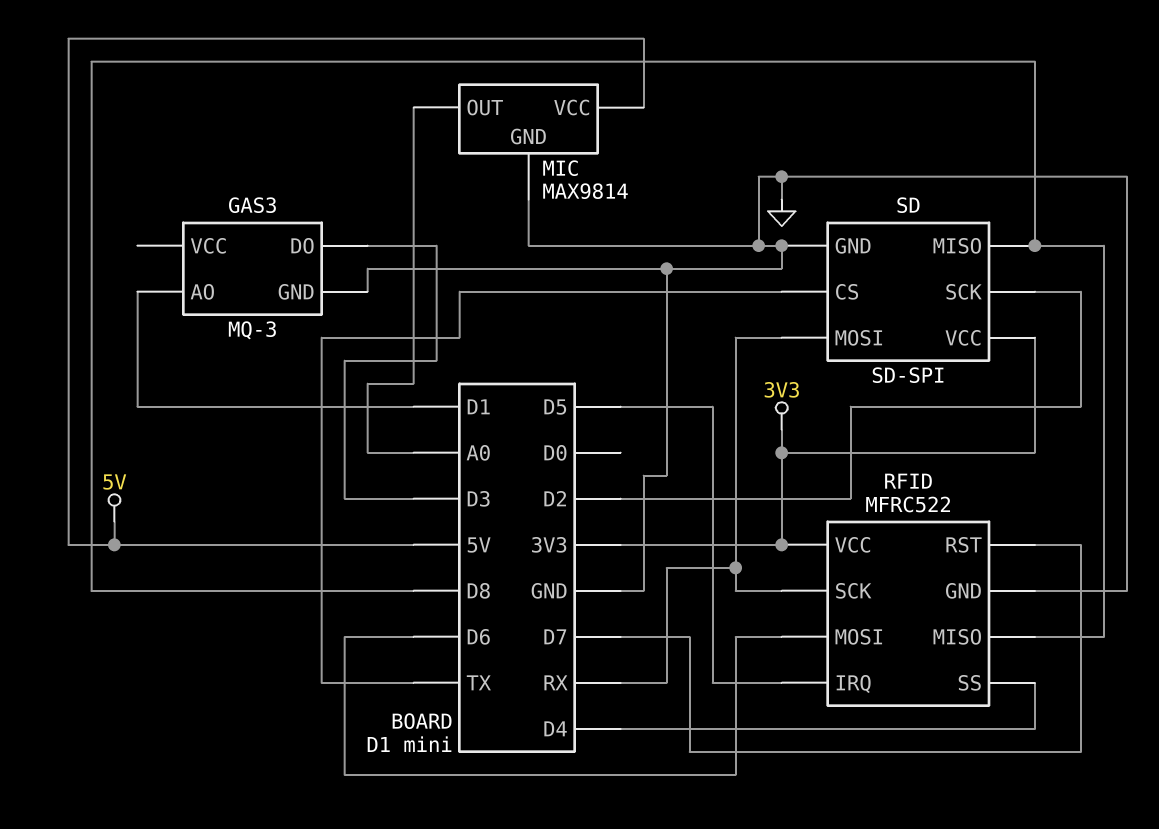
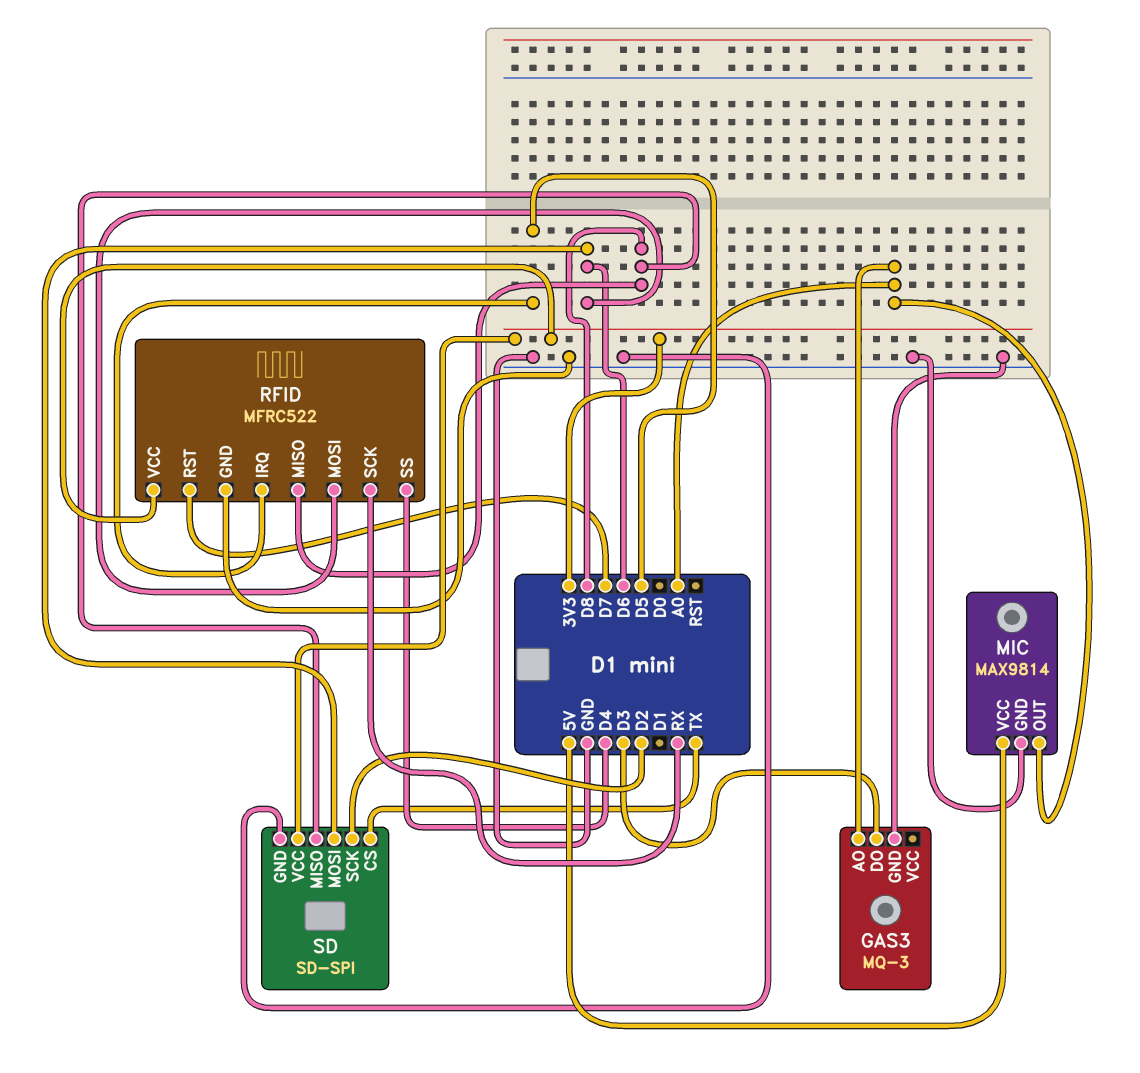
GAS3 pin AO: D1 -> A0
SD pin MOSI: RX -> D6

